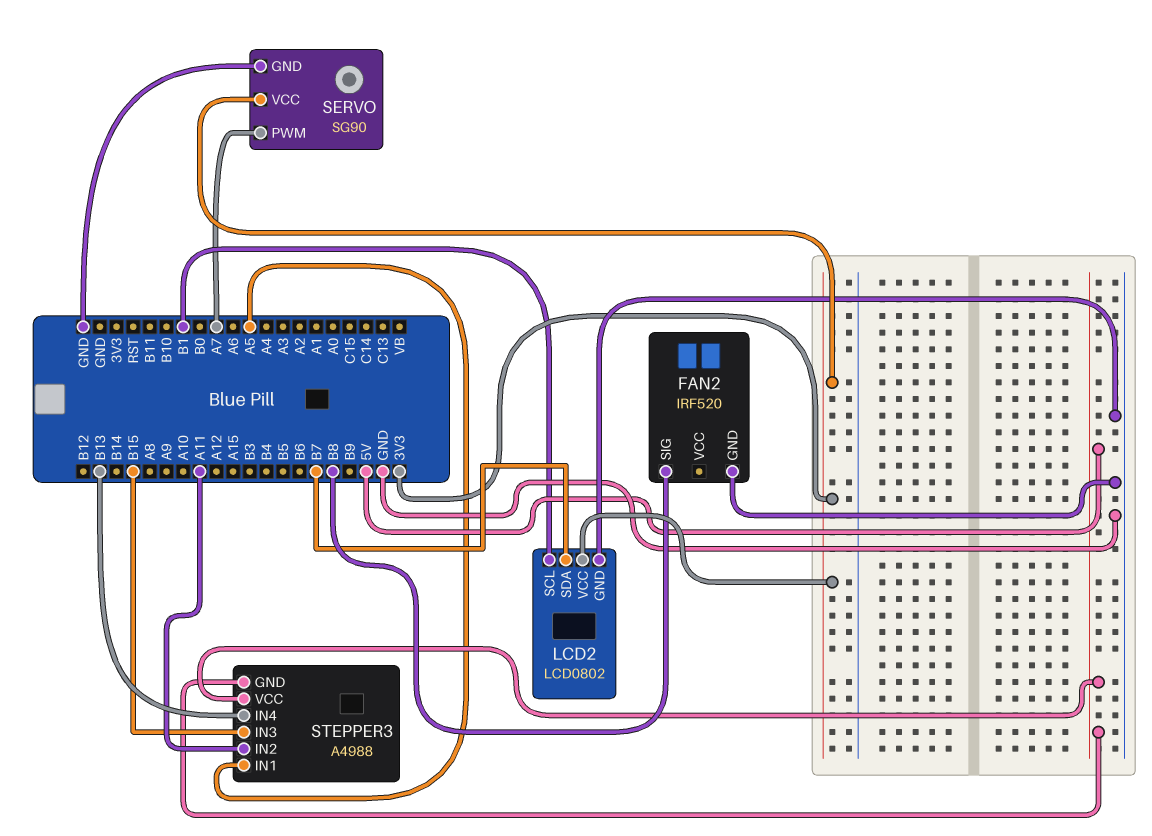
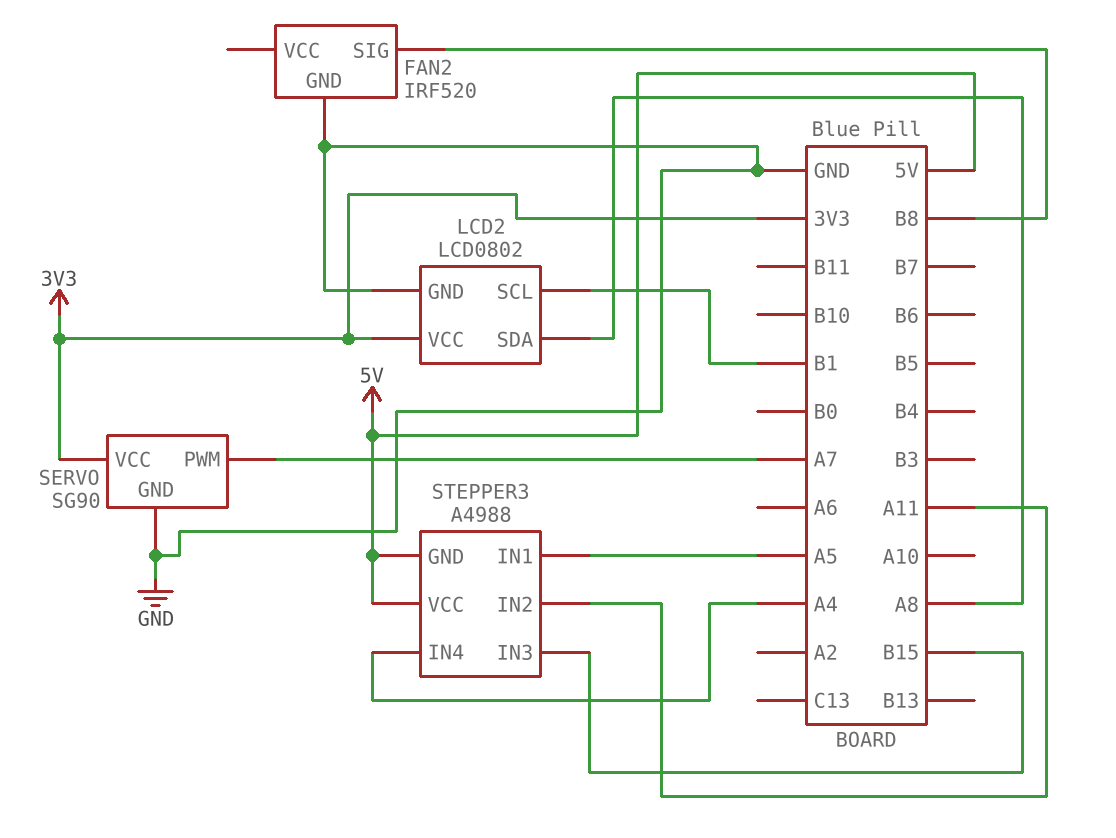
LCD2 pin SDA: B7 -> A8
STEPPER3 pin IN4: B13 -> A4

